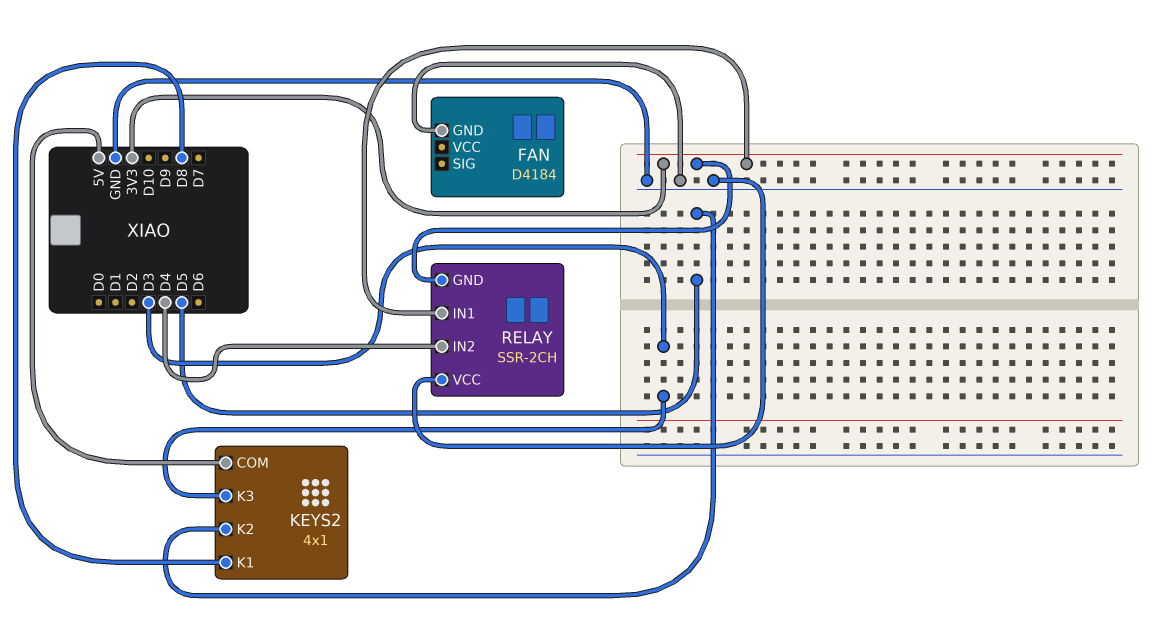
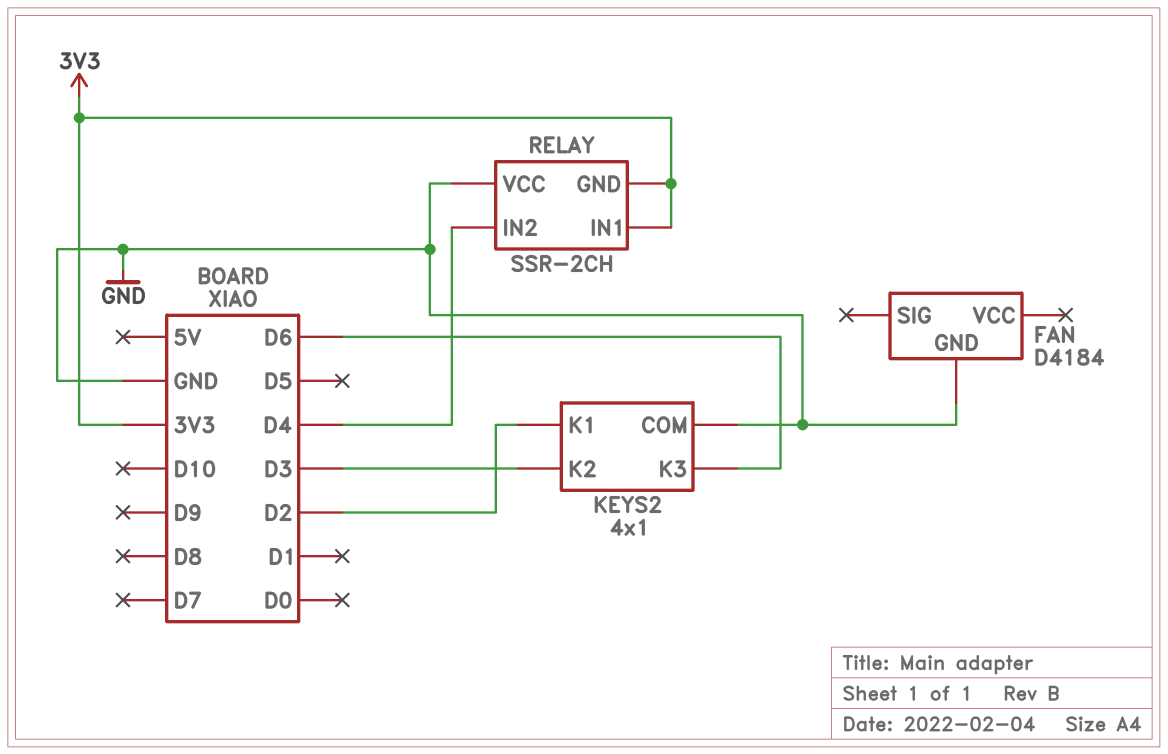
KEYS2 pin COM: 5V -> GND
KEYS2 pin K1: D8 -> D2
KEYS2 pin K2: D5 -> D3
KEYS2 pin K3: D3 -> D6

